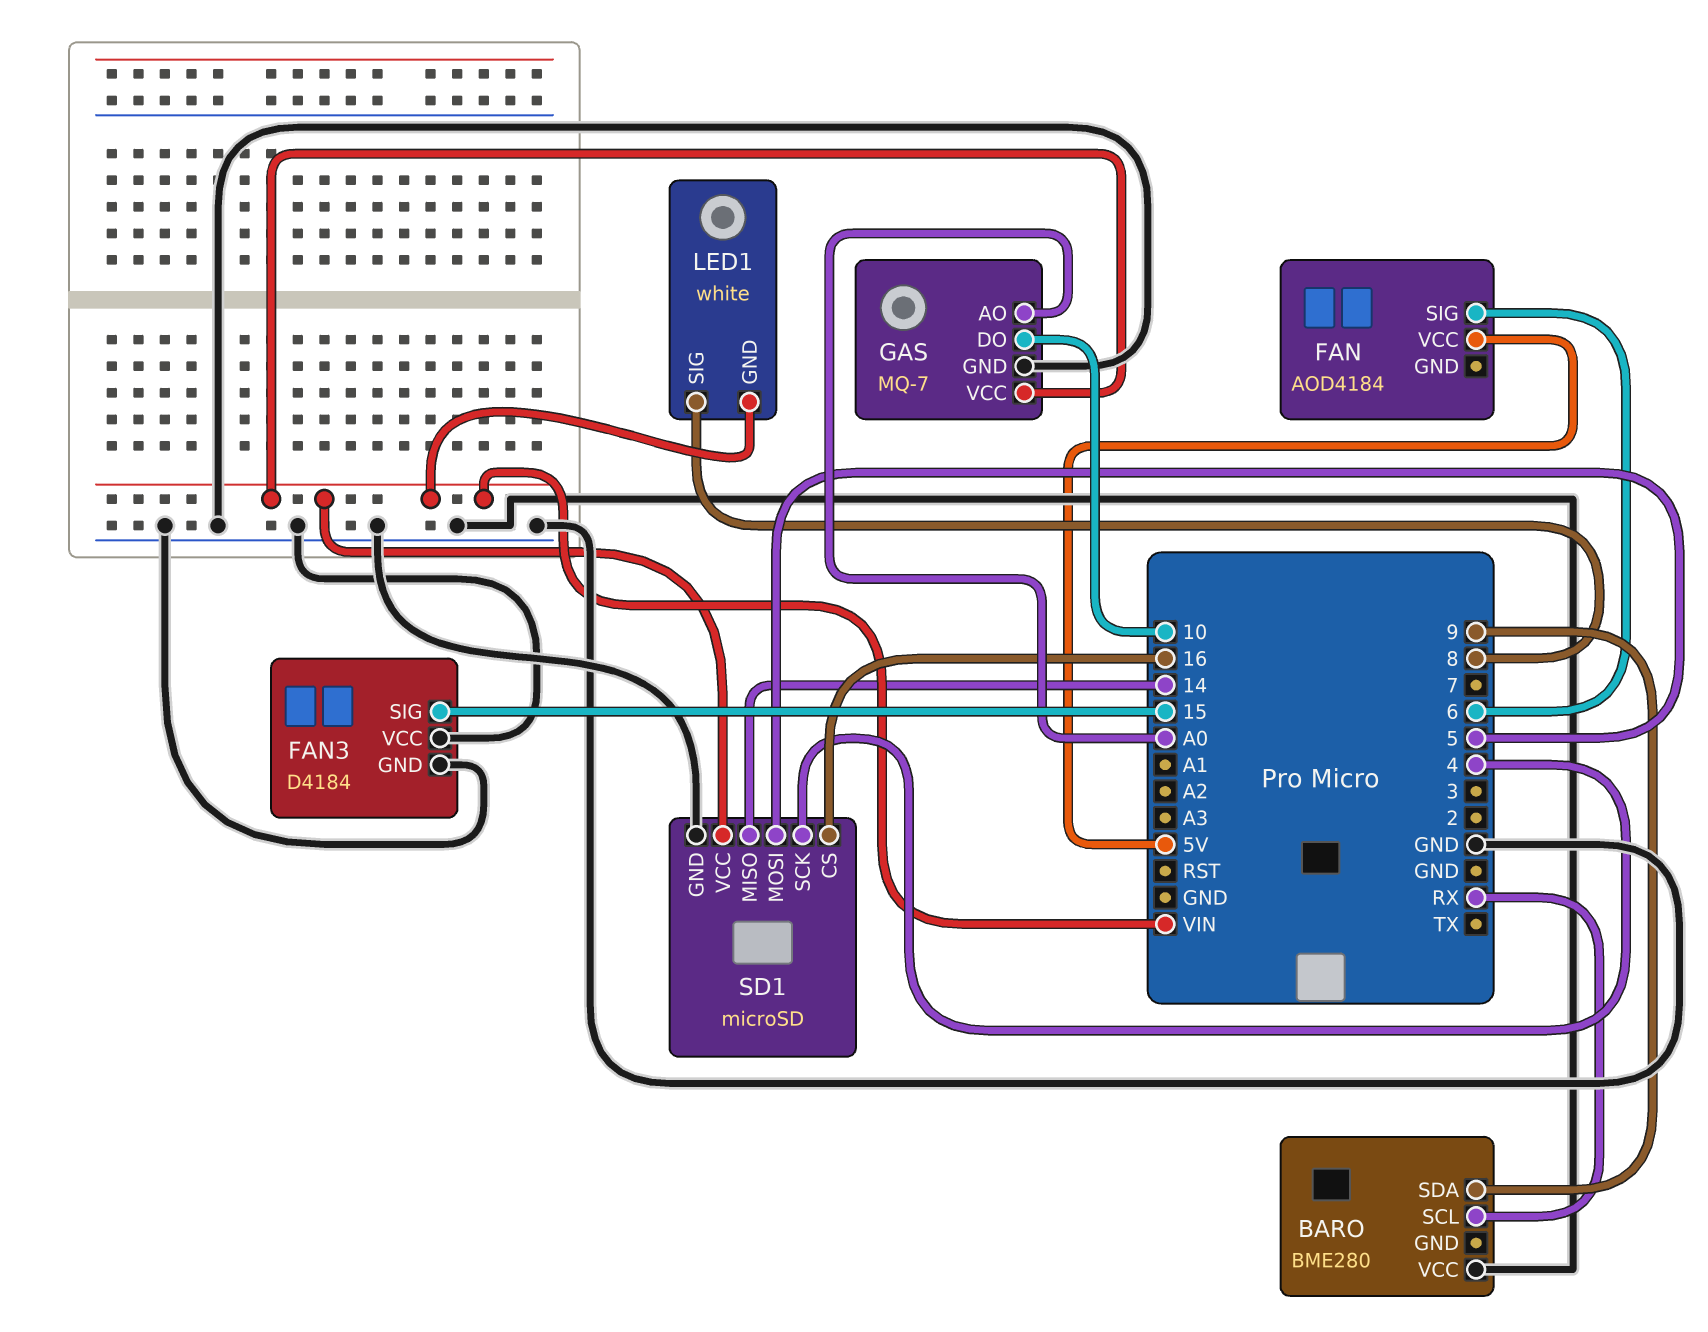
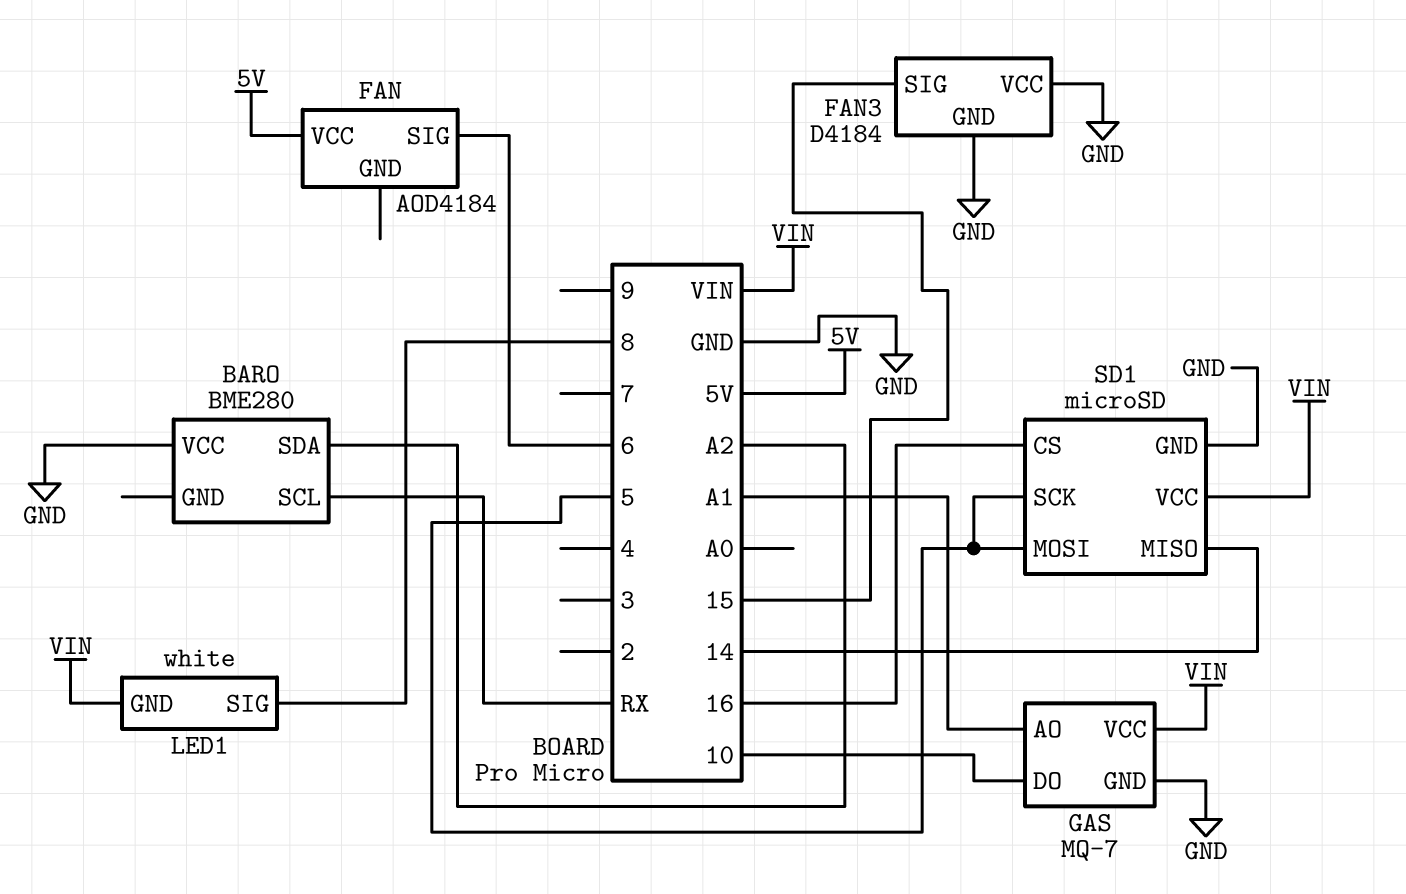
BARO pin SDA: 9 -> A2
GAS pin AO: A0 -> A1
SD1 pin SCK: 4 -> 5

